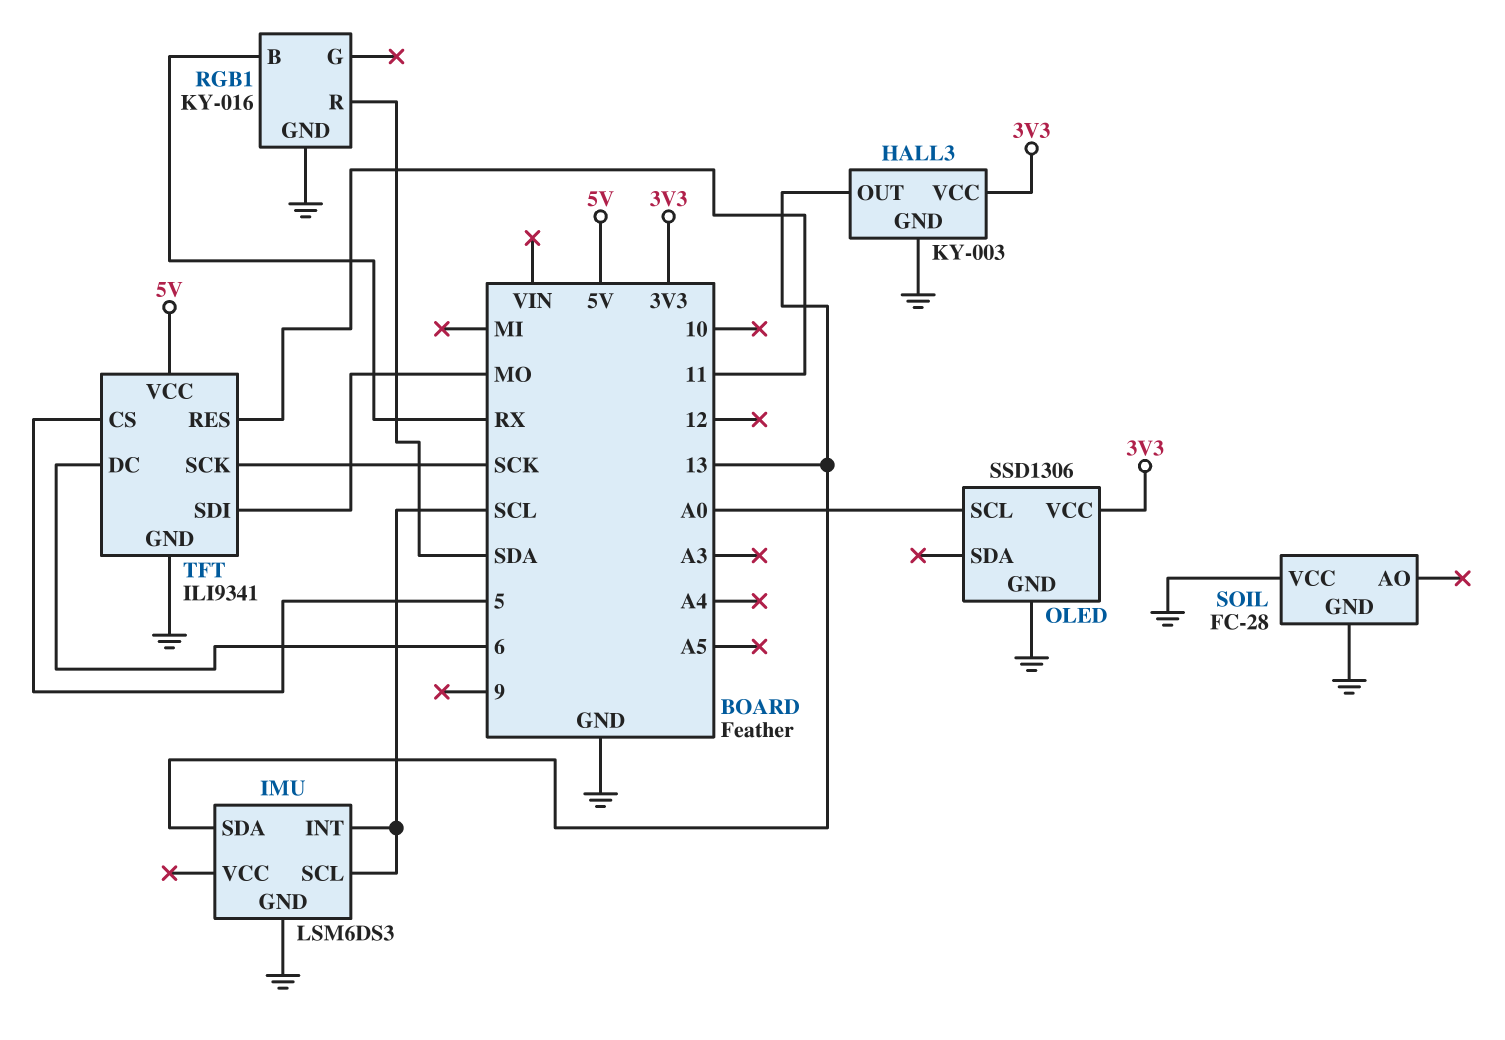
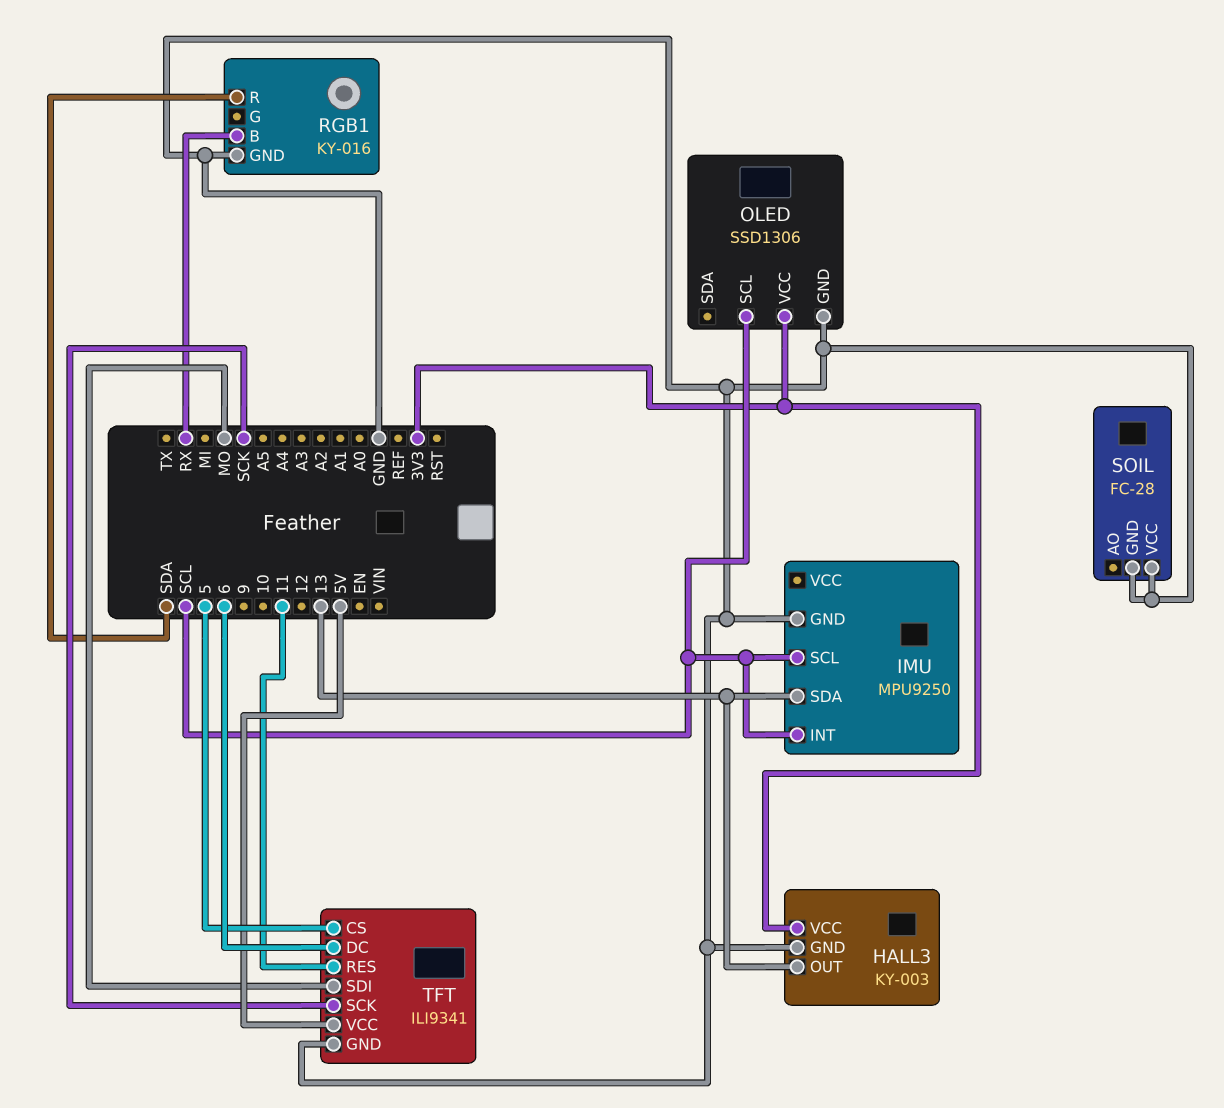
IMU: LSM6DS3 -> MPU9250
OLED pin SCL: A0 -> SCL

